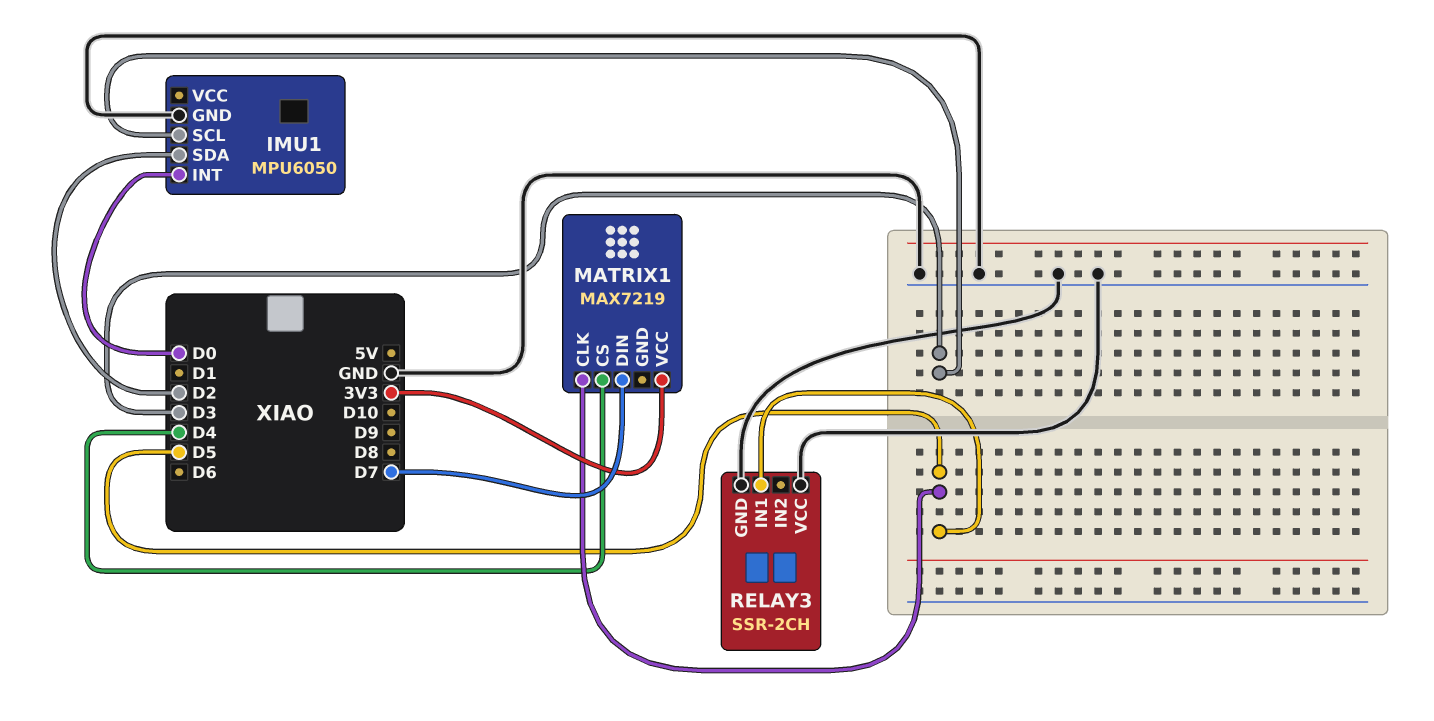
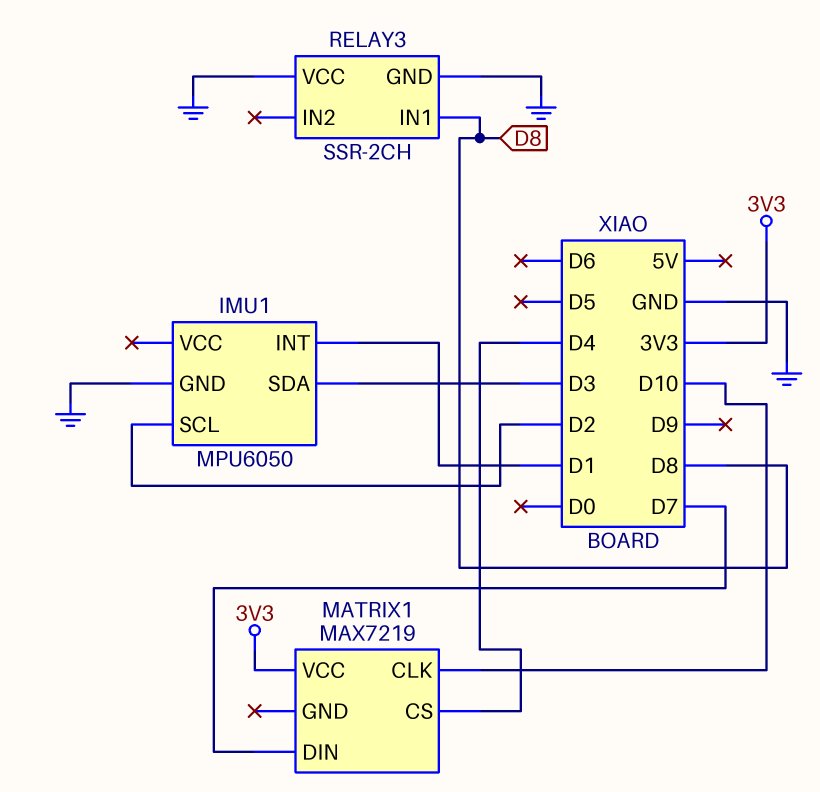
IMU1 pin INT: D0 -> D1
IMU1 pin SCL: D3 -> D2
IMU1 pin SDA: D2 -> D3
MATRIX1 pin CLK: D5 -> D10
RELAY3 pin IN1: D5 -> D8

